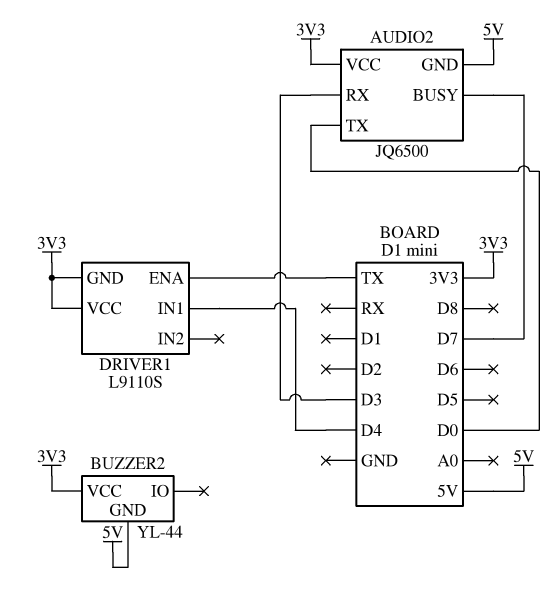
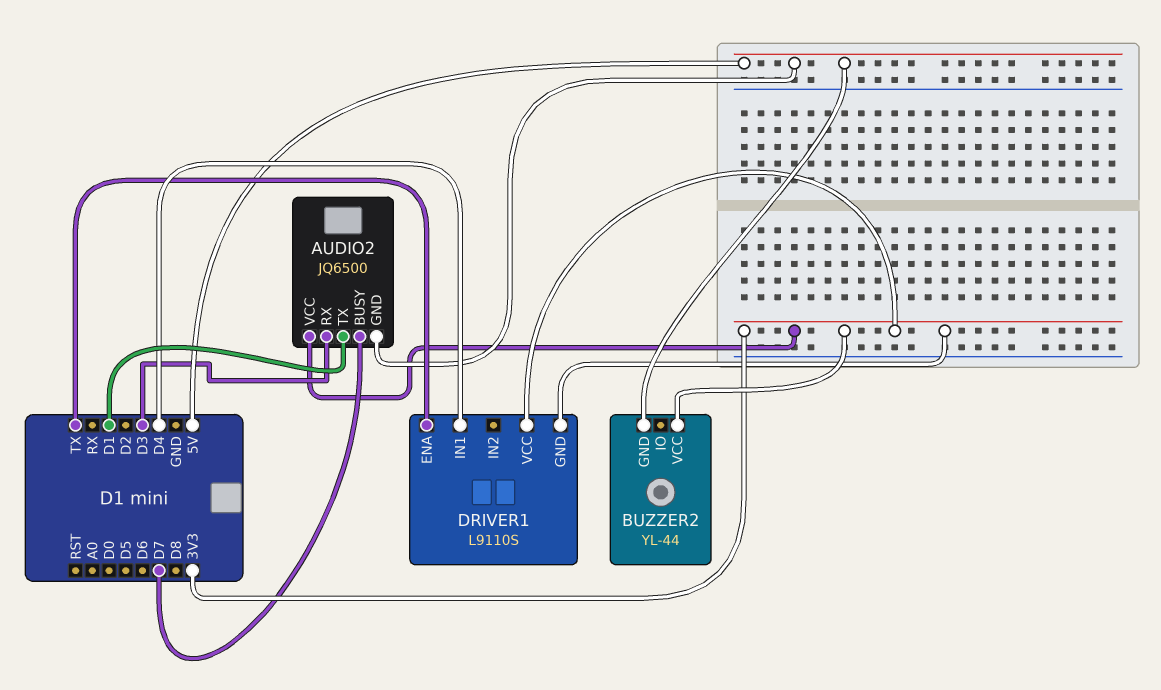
AUDIO2 pin TX: D0 -> D1

